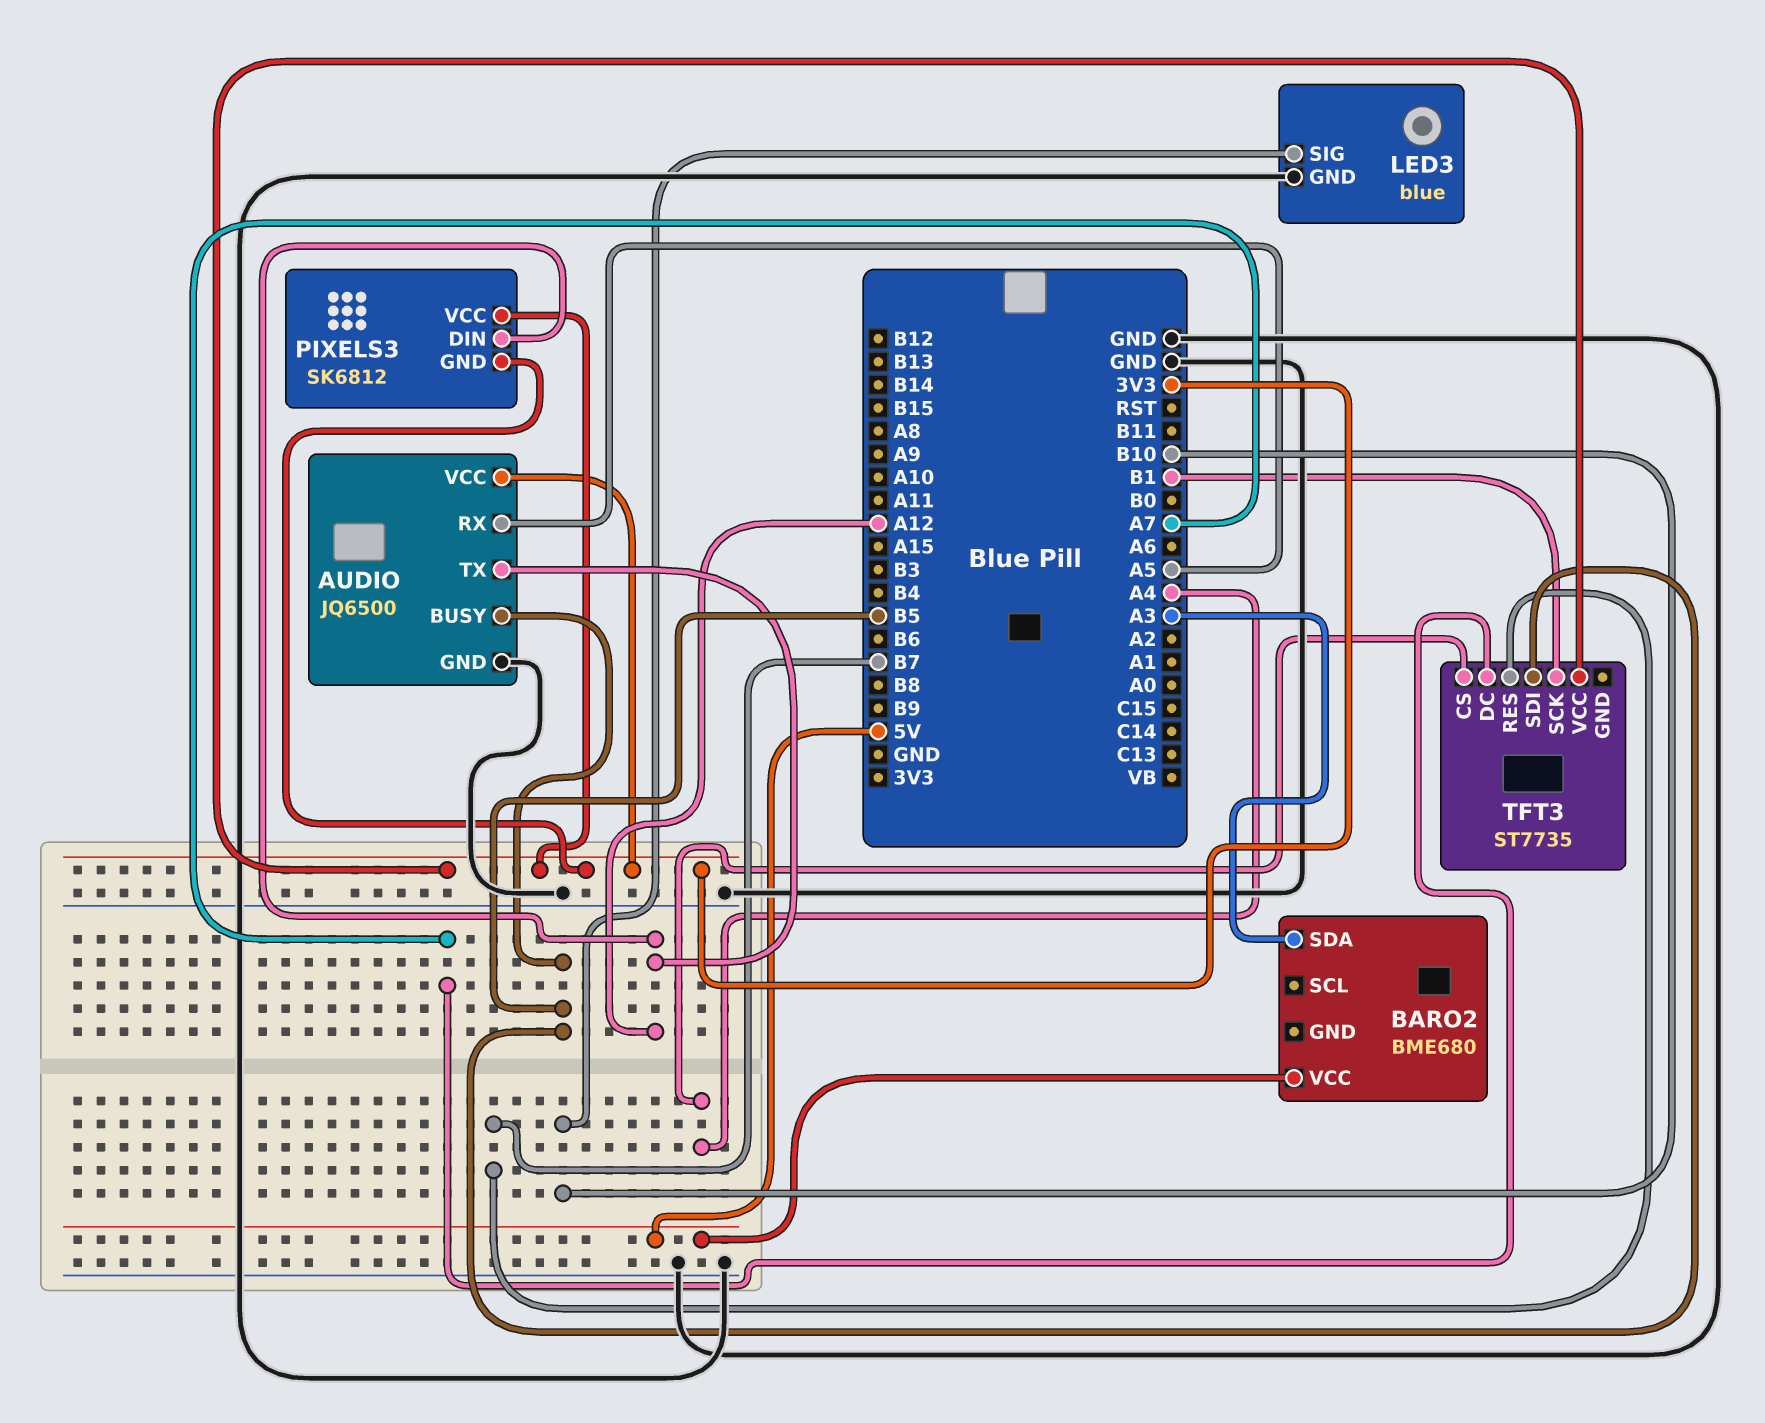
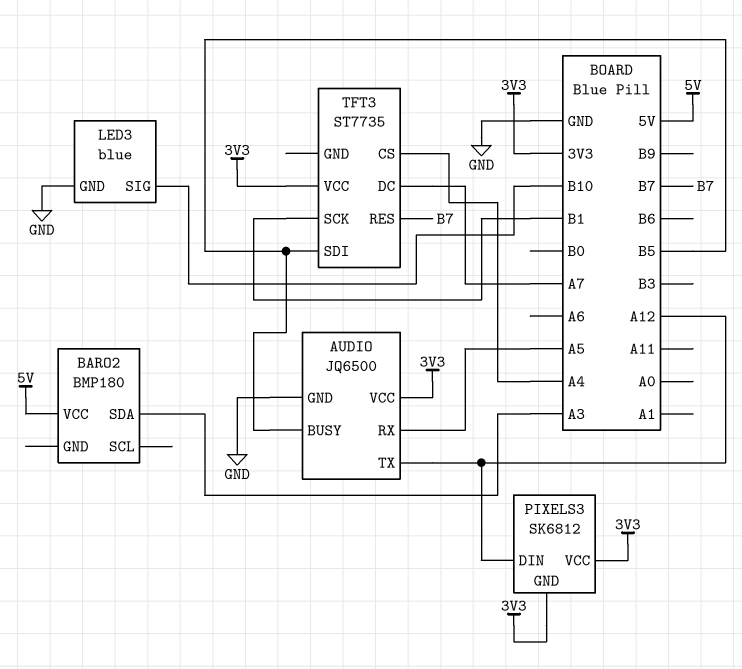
BARO2: BME680 -> BMP180

